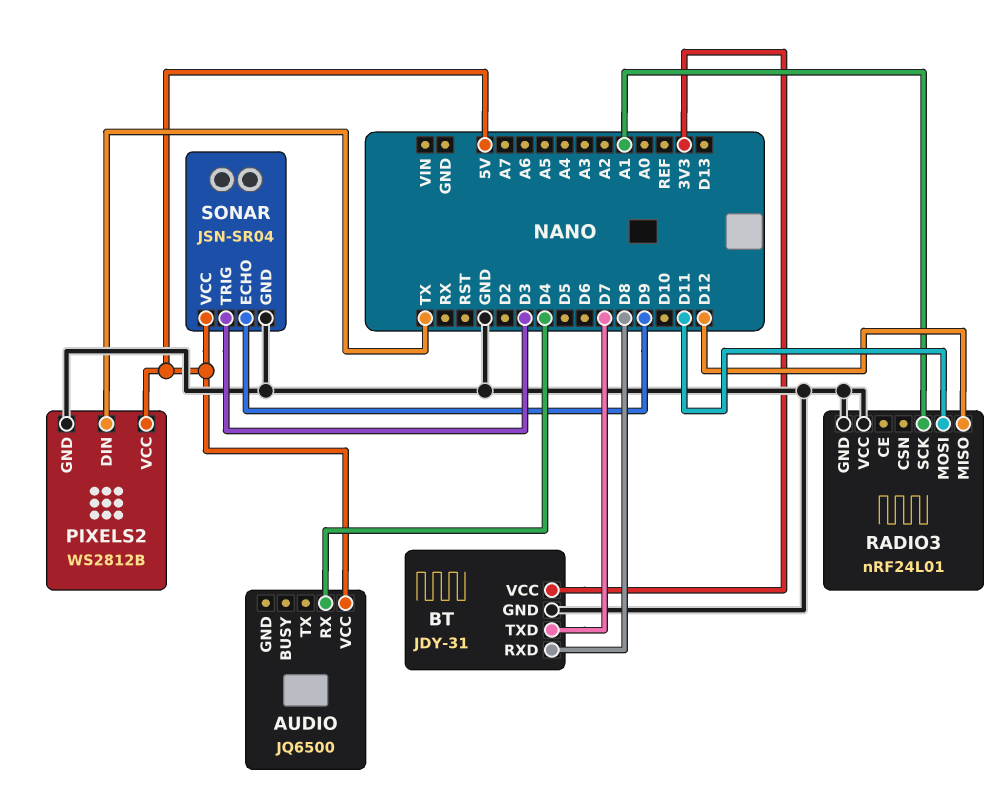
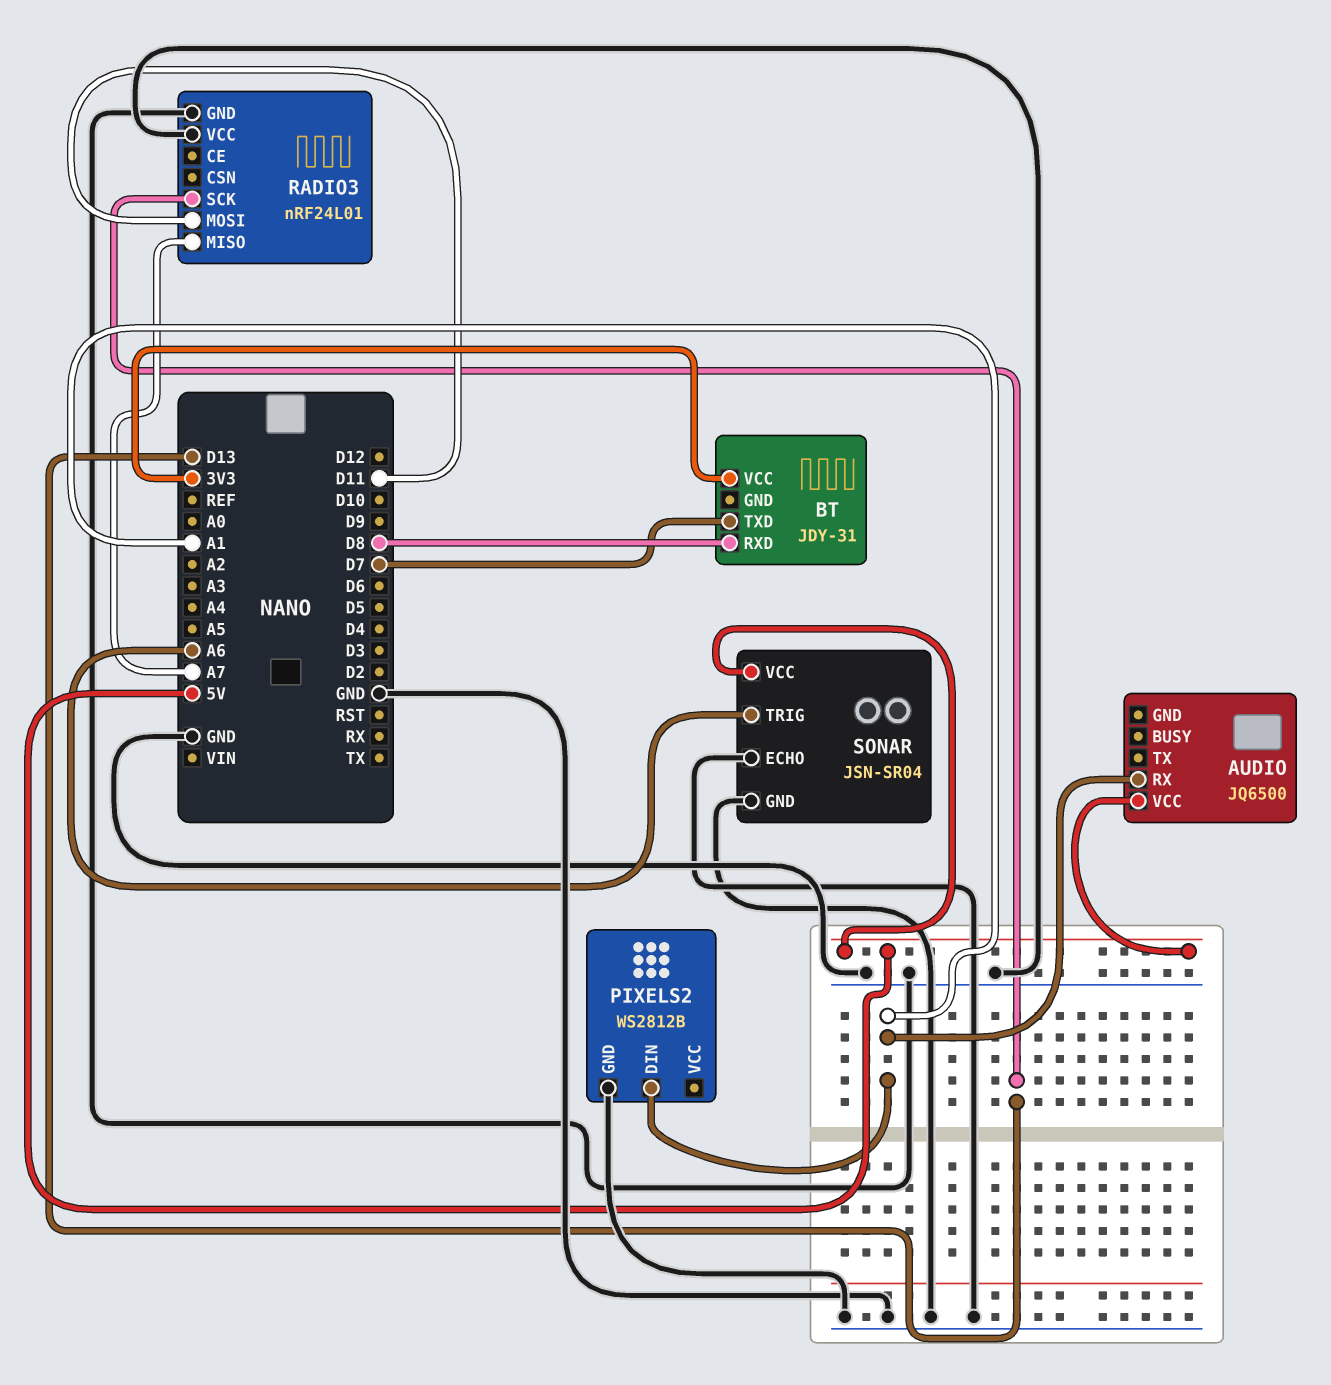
AUDIO pin RX: D4 -> A1
BT pin GND: GND -> none
PIXELS2 pin DIN: TX -> A1
PIXELS2 pin VCC: 5V -> none
RADIO3 pin MISO: D12 -> A7
RADIO3 pin SCK: A1 -> D13
SONAR pin ECHO: D9 -> GND
SONAR pin TRIG: D3 -> A6

